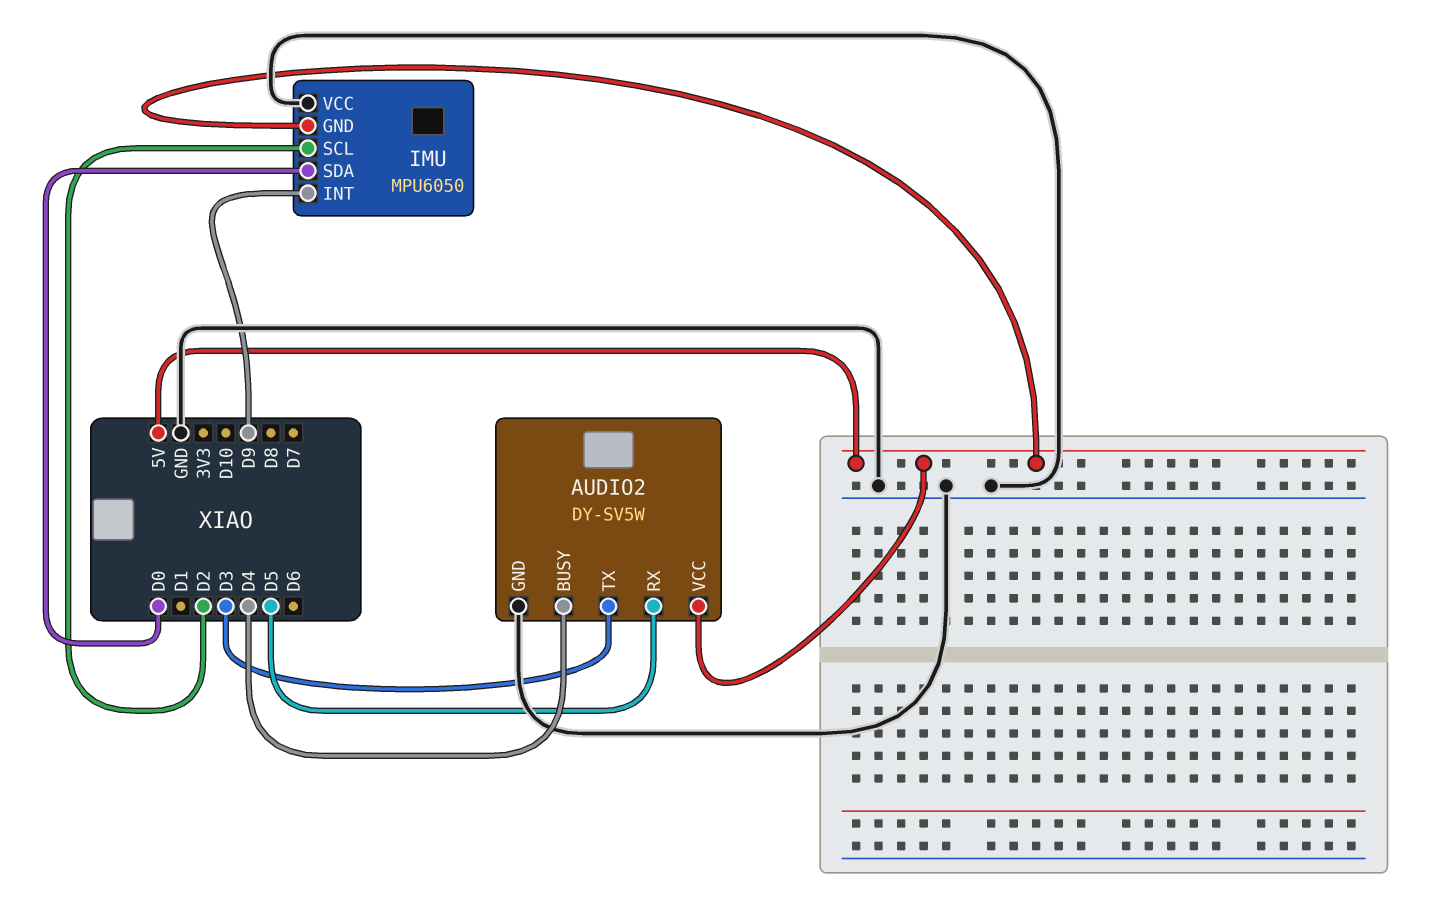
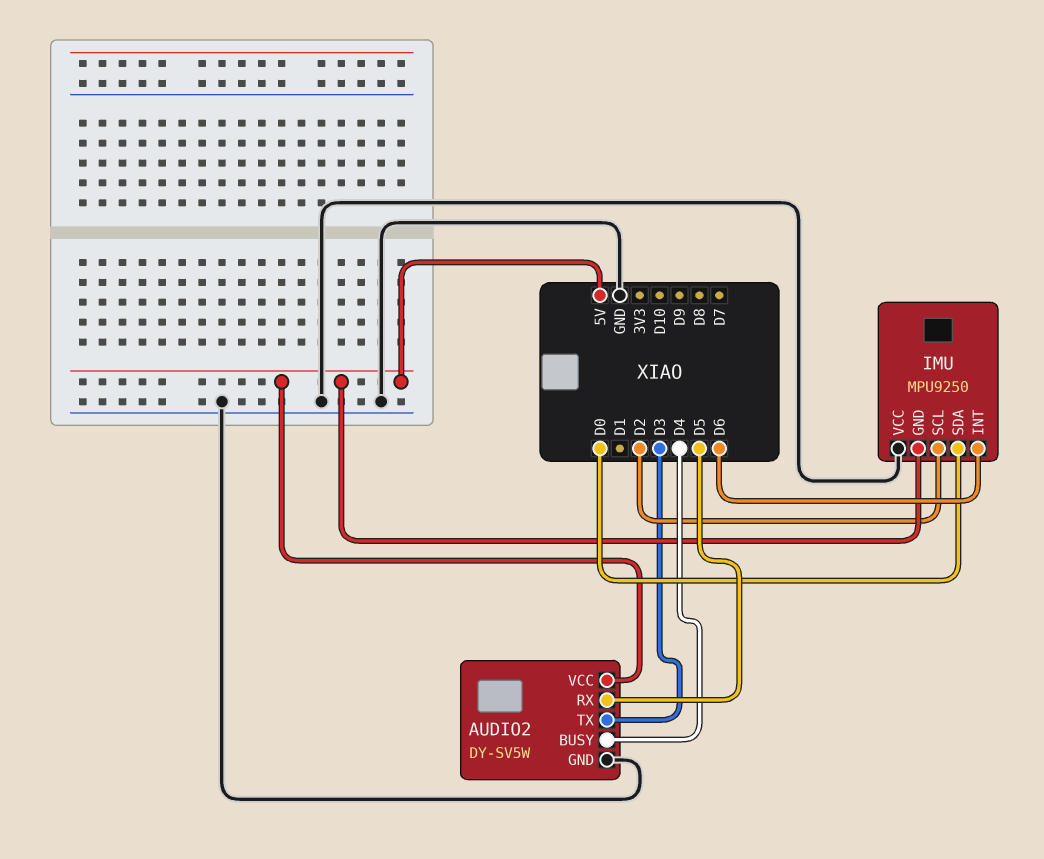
IMU: MPU6050 -> MPU9250
IMU pin INT: D9 -> D6

